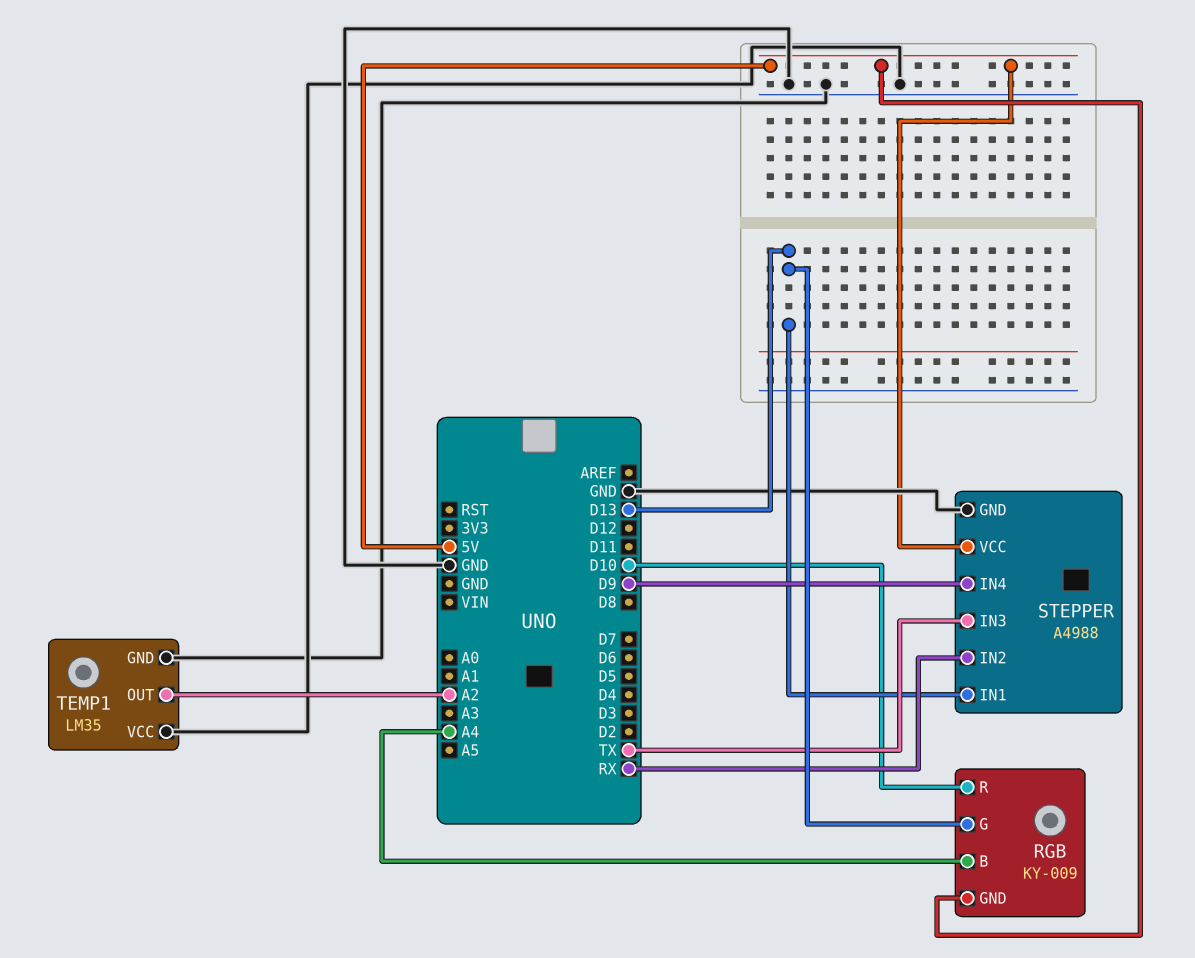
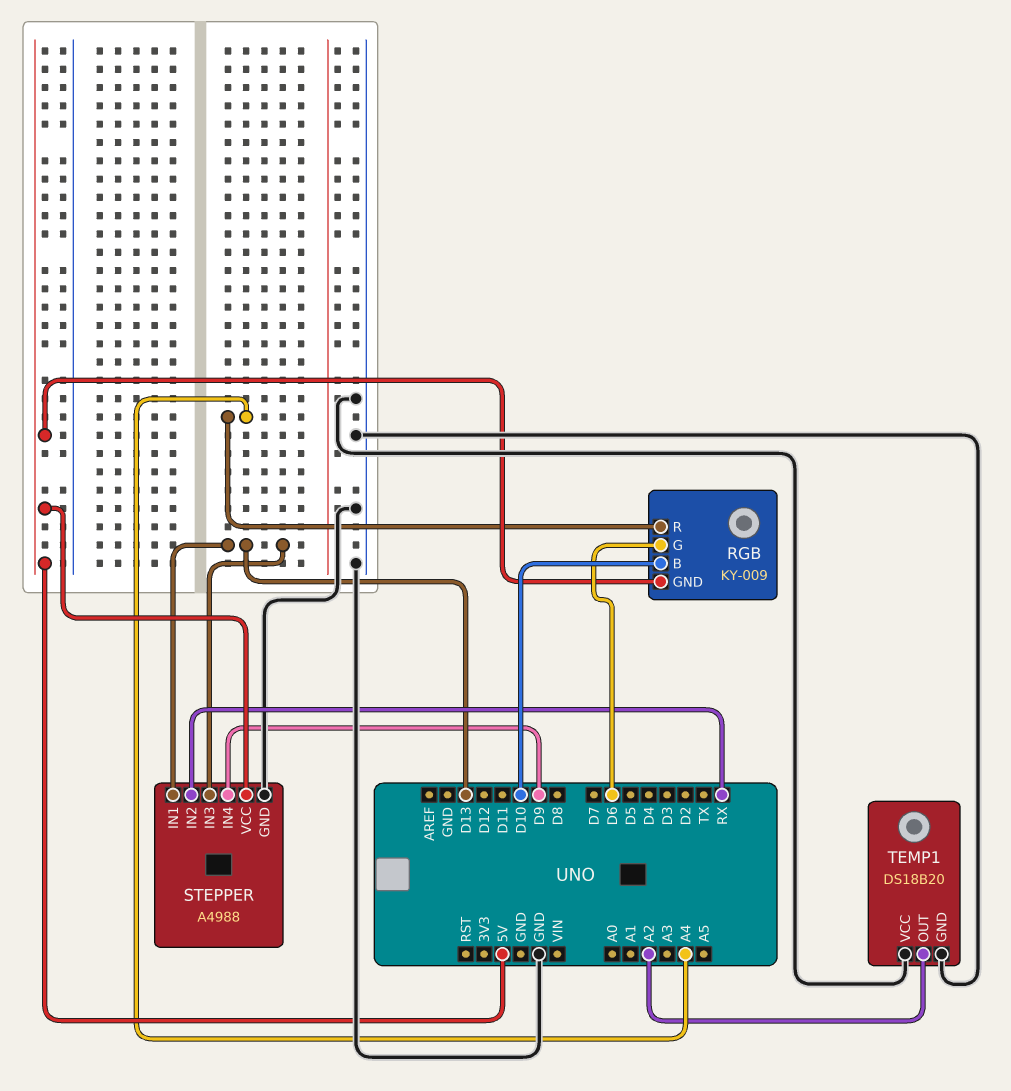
RGB pin B: A4 -> D10
RGB pin G: D13 -> D6
RGB pin R: D10 -> A4
STEPPER pin IN3: TX -> D13
TEMP1: LM35 -> DS18B20

